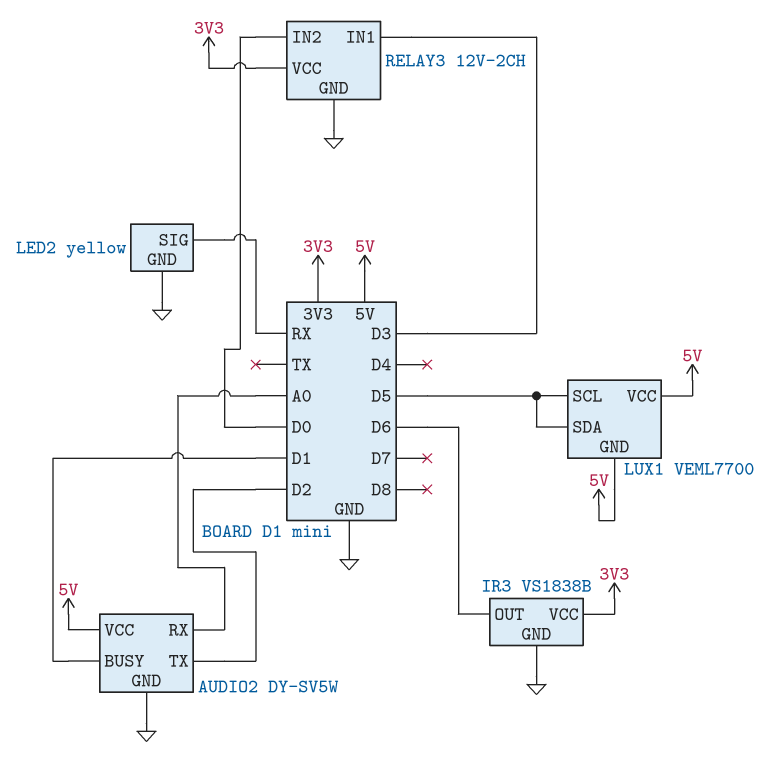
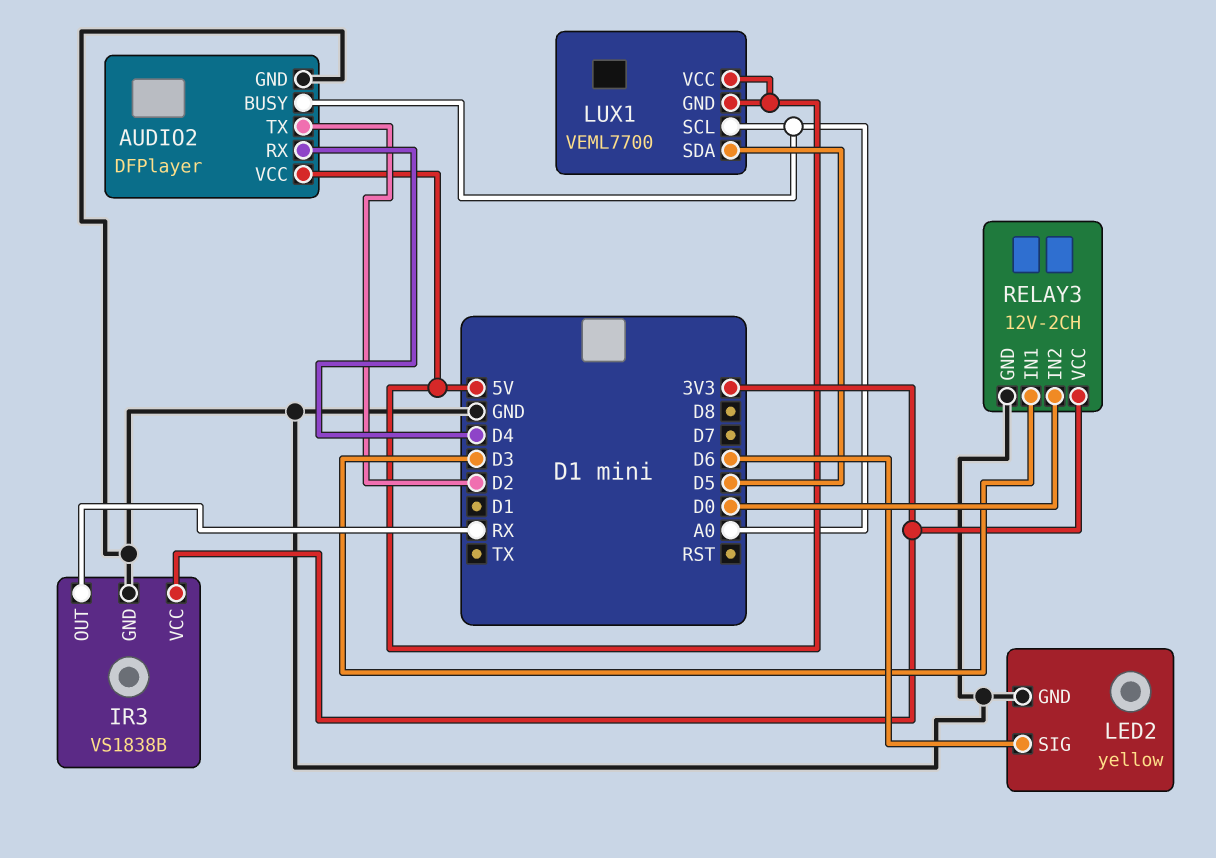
AUDIO2: DY-SV5W -> DFPlayer
AUDIO2 pin BUSY: D1 -> A0
AUDIO2 pin RX: A0 -> D4
IR3 pin OUT: D6 -> RX
LED2 pin SIG: RX -> D6
LUX1 pin SCL: D5 -> A0

